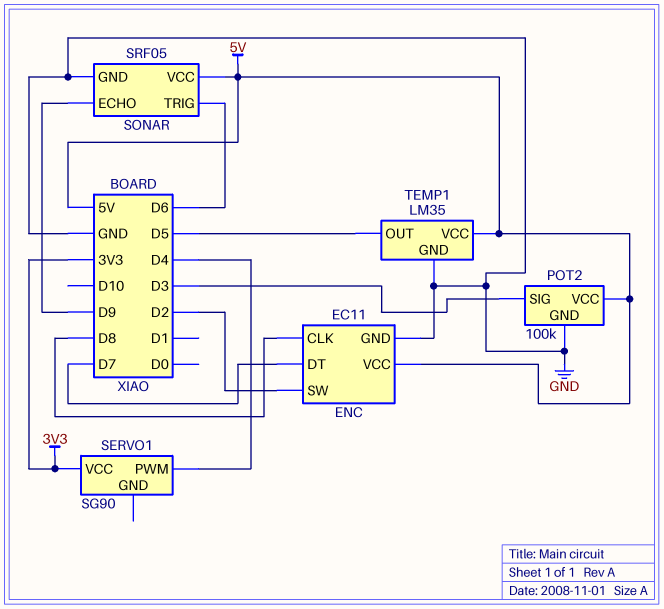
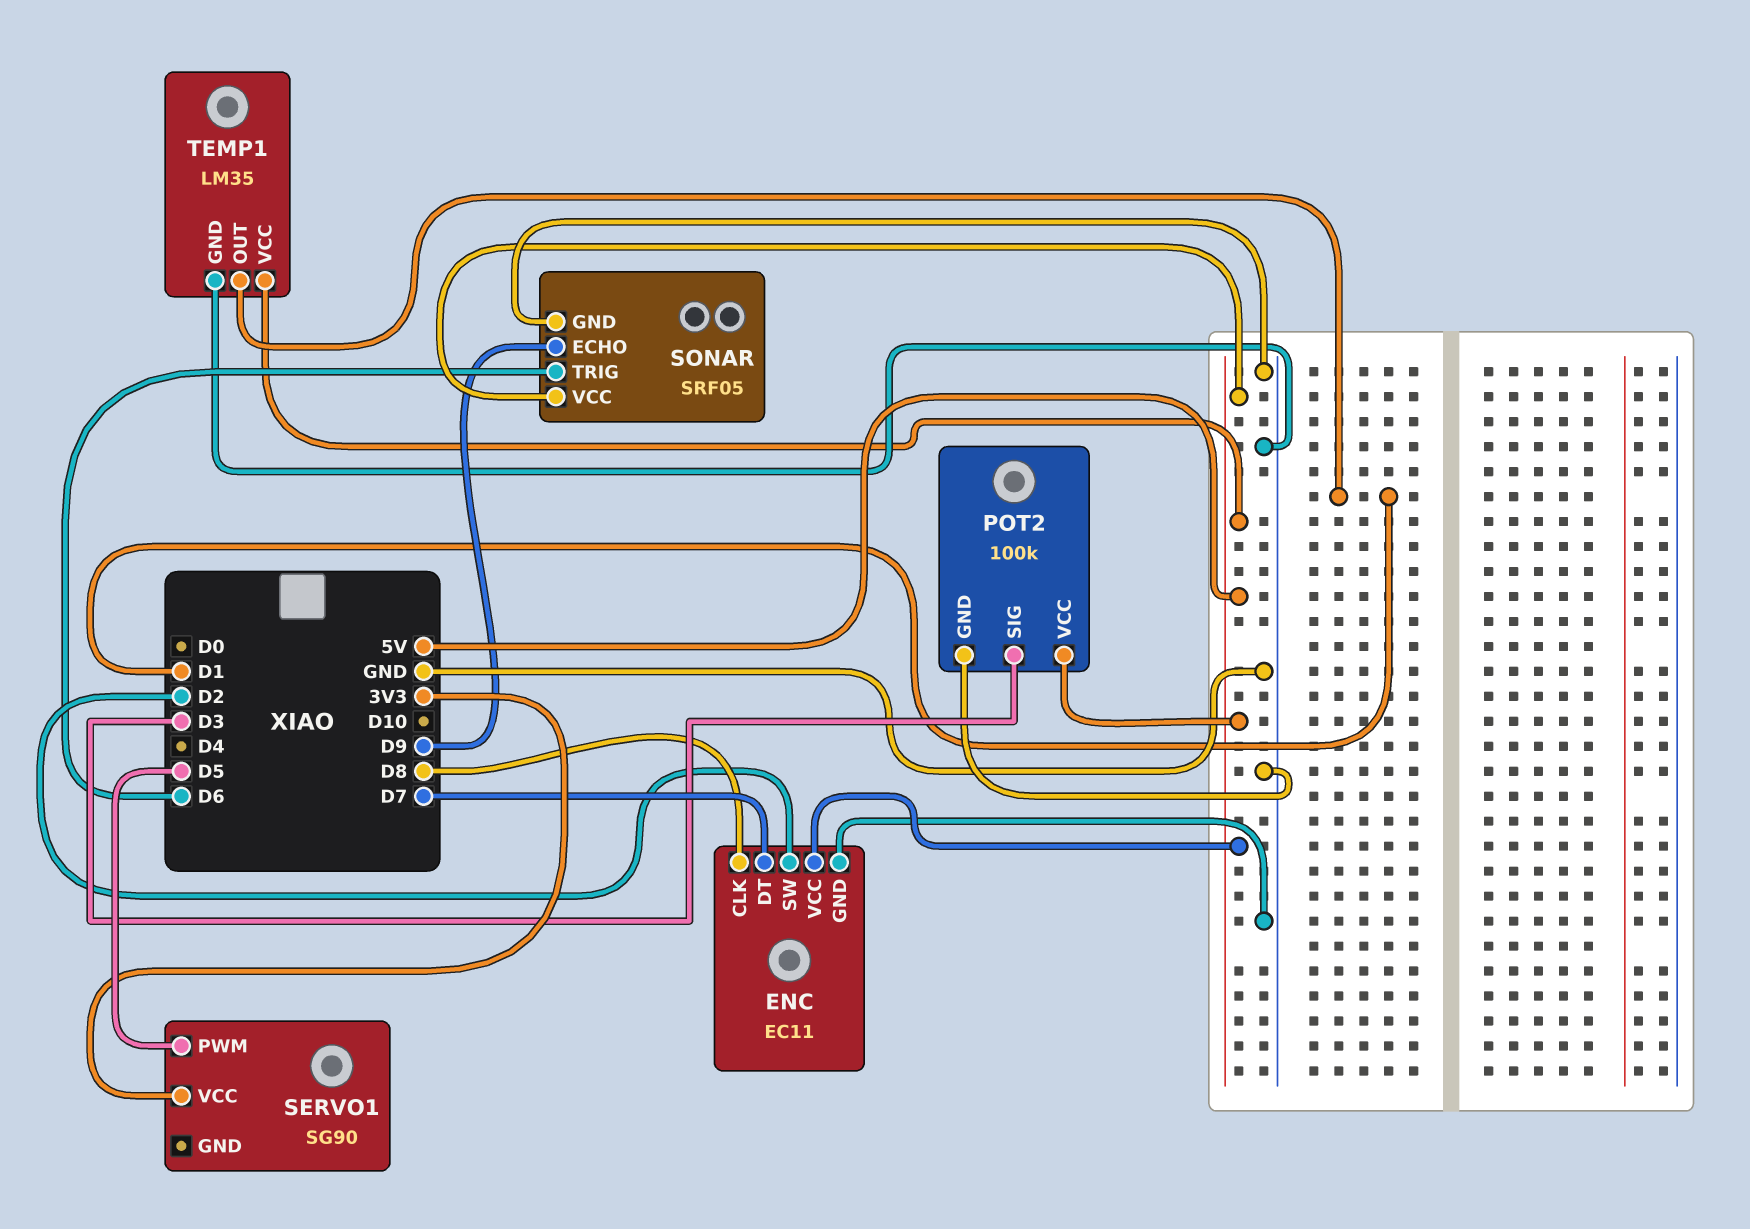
SERVO1 pin PWM: D4 -> D5
TEMP1 pin OUT: D5 -> D1

